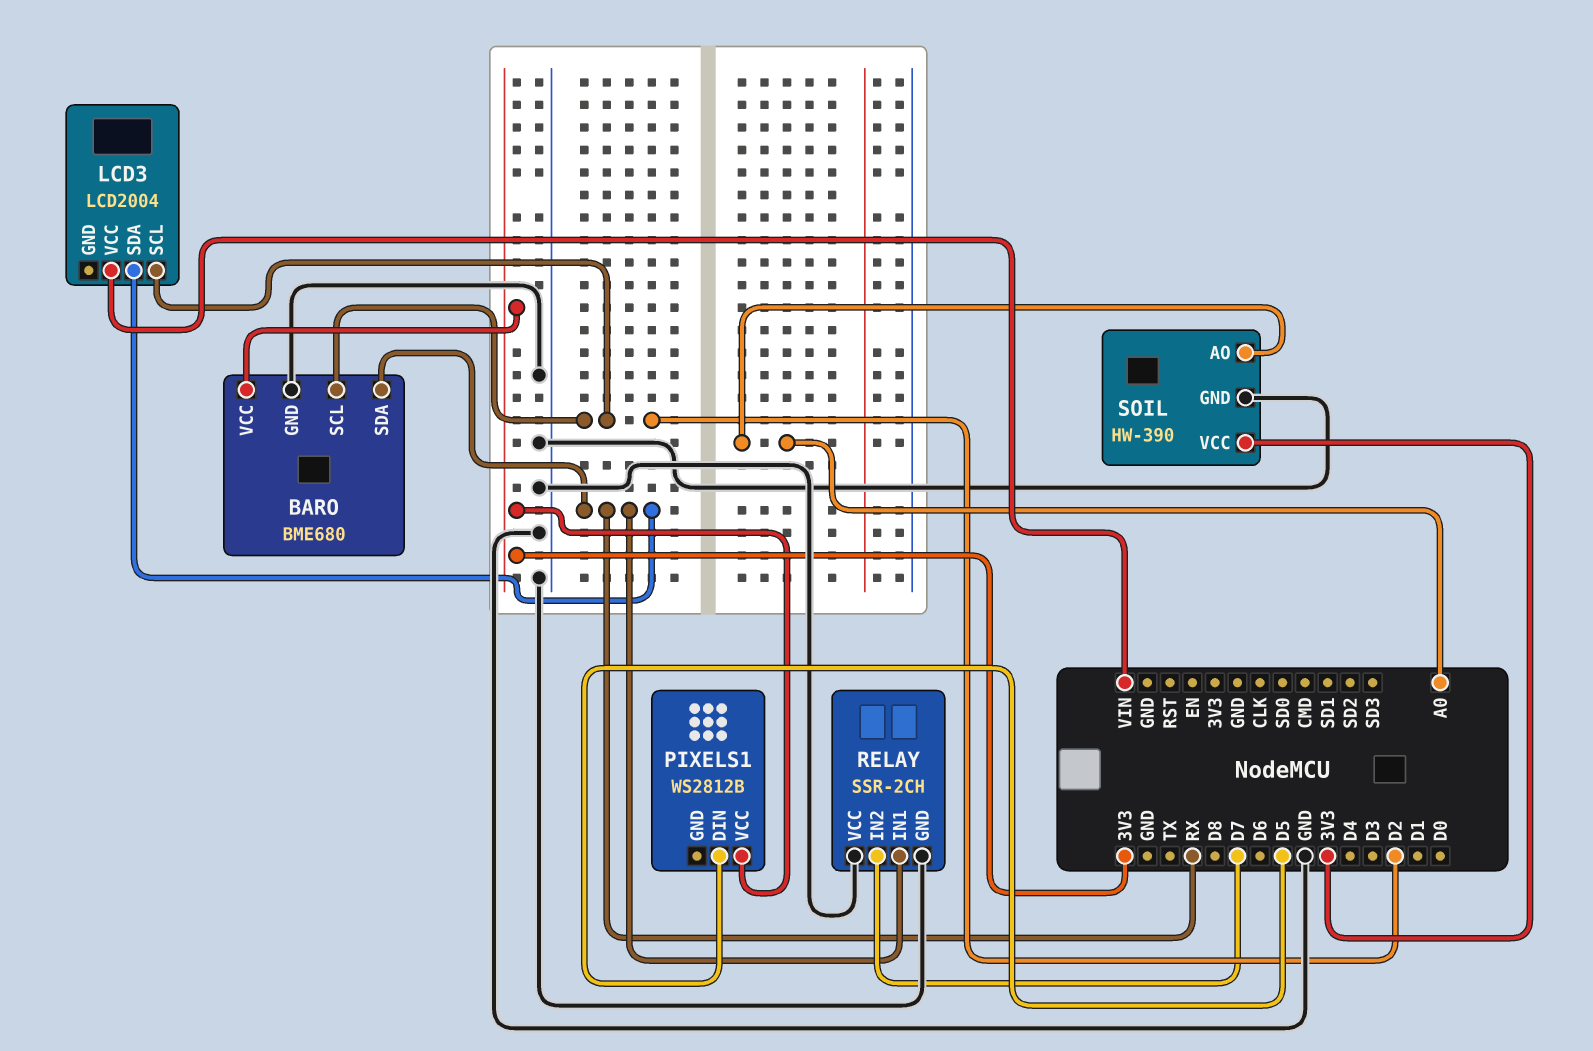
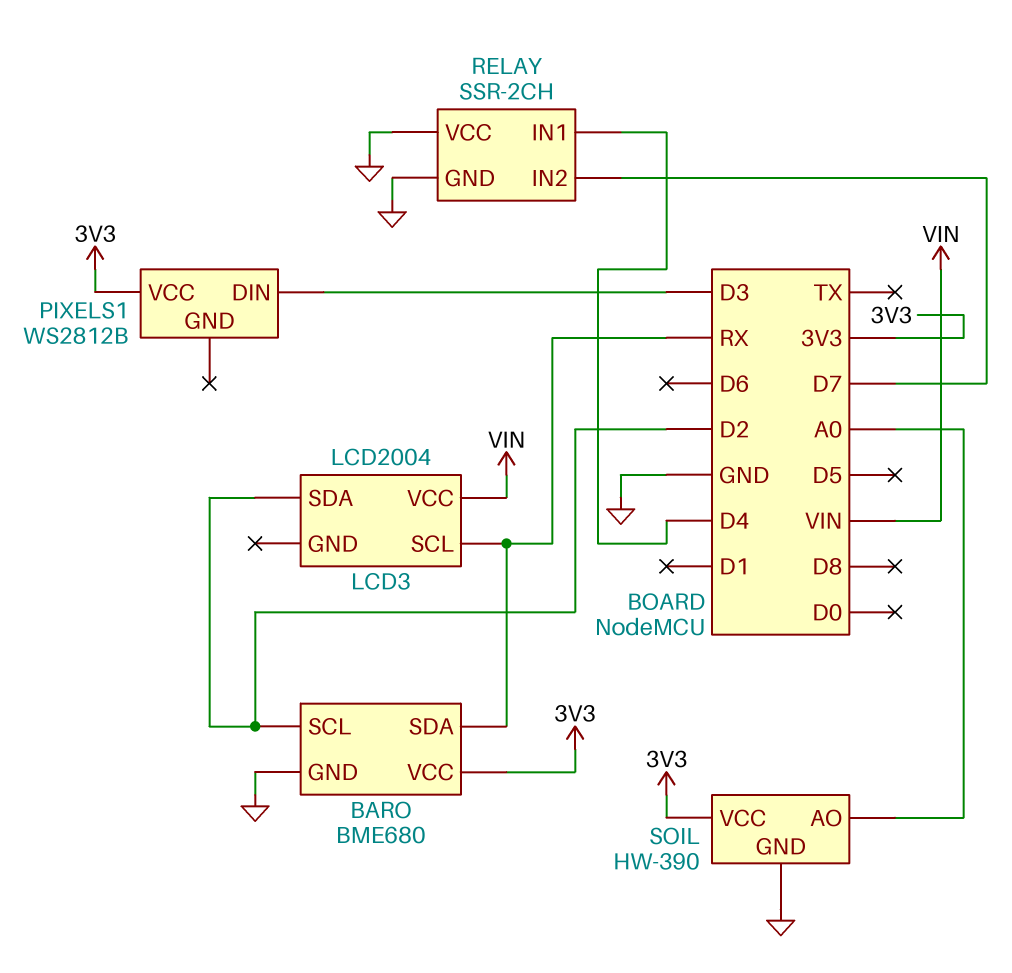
LCD3 pin SCL: D2 -> RX
LCD3 pin SDA: RX -> D2
PIXELS1 pin DIN: D5 -> D3
RELAY pin IN1: RX -> D4

